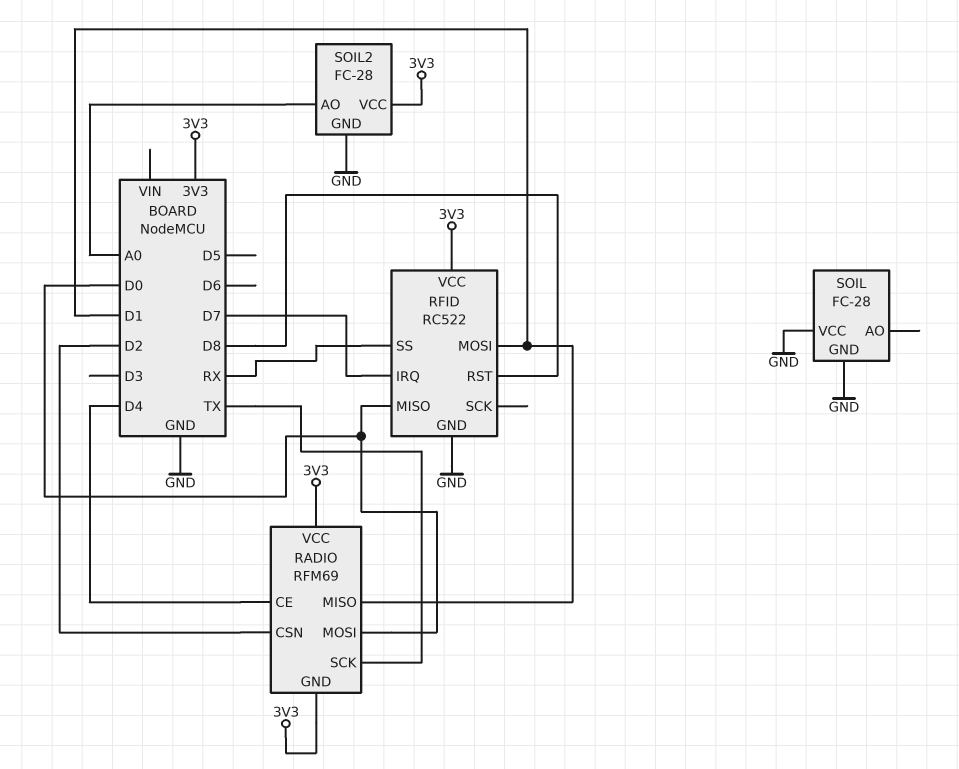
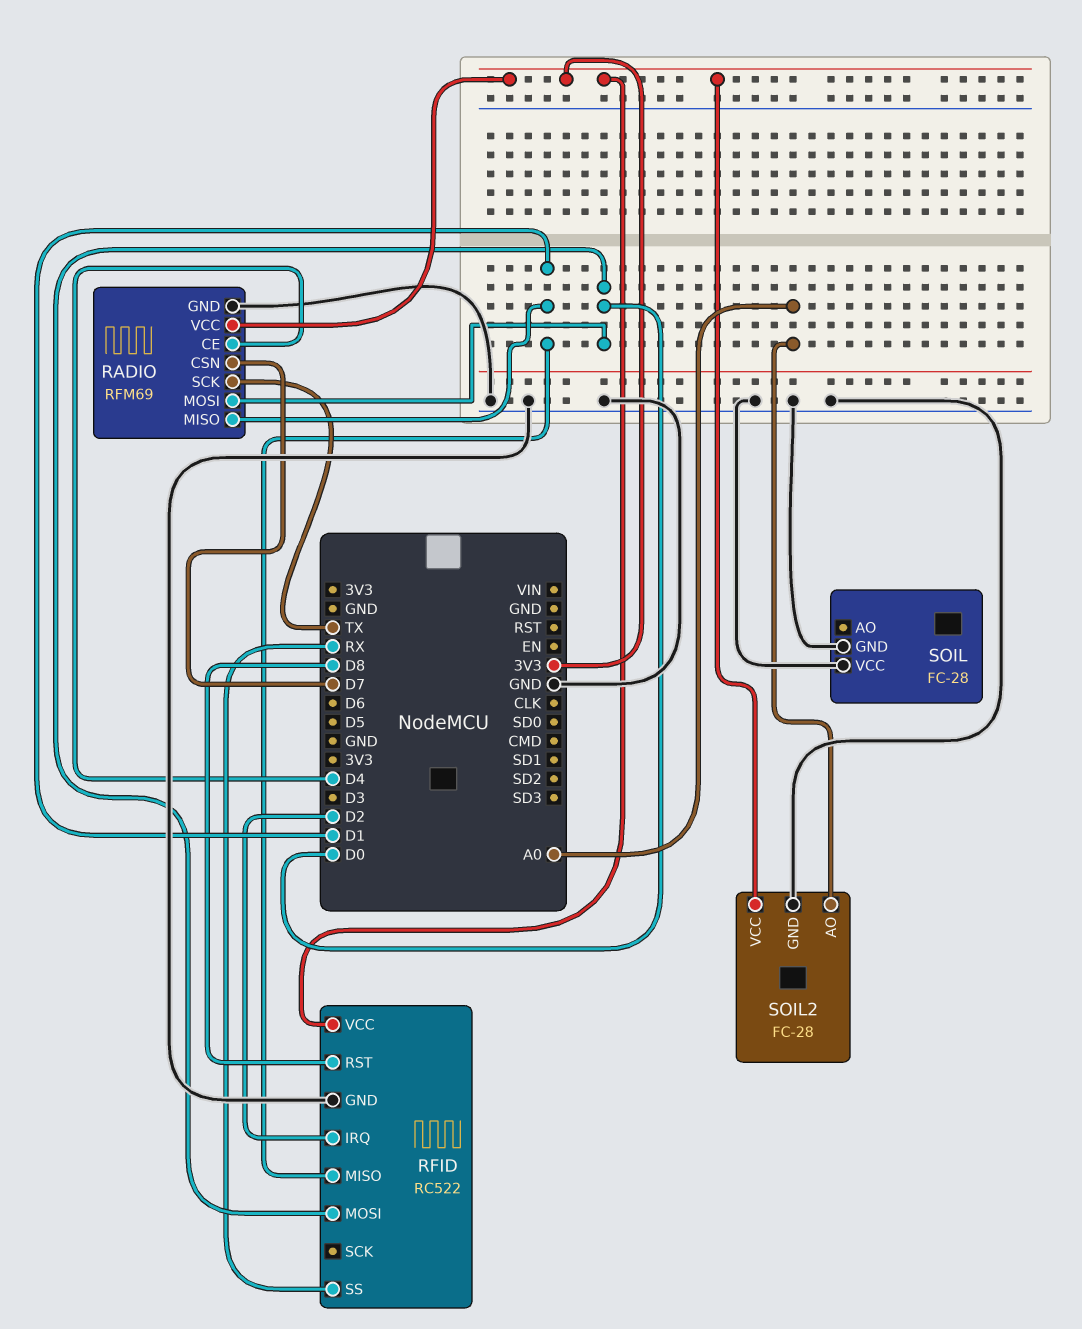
RADIO pin CSN: D2 -> D7
RADIO pin GND: 3V3 -> GND
RFID pin IRQ: D7 -> D2
RFID pin MISO: D0 -> D1
RFID pin MOSI: D1 -> D0

